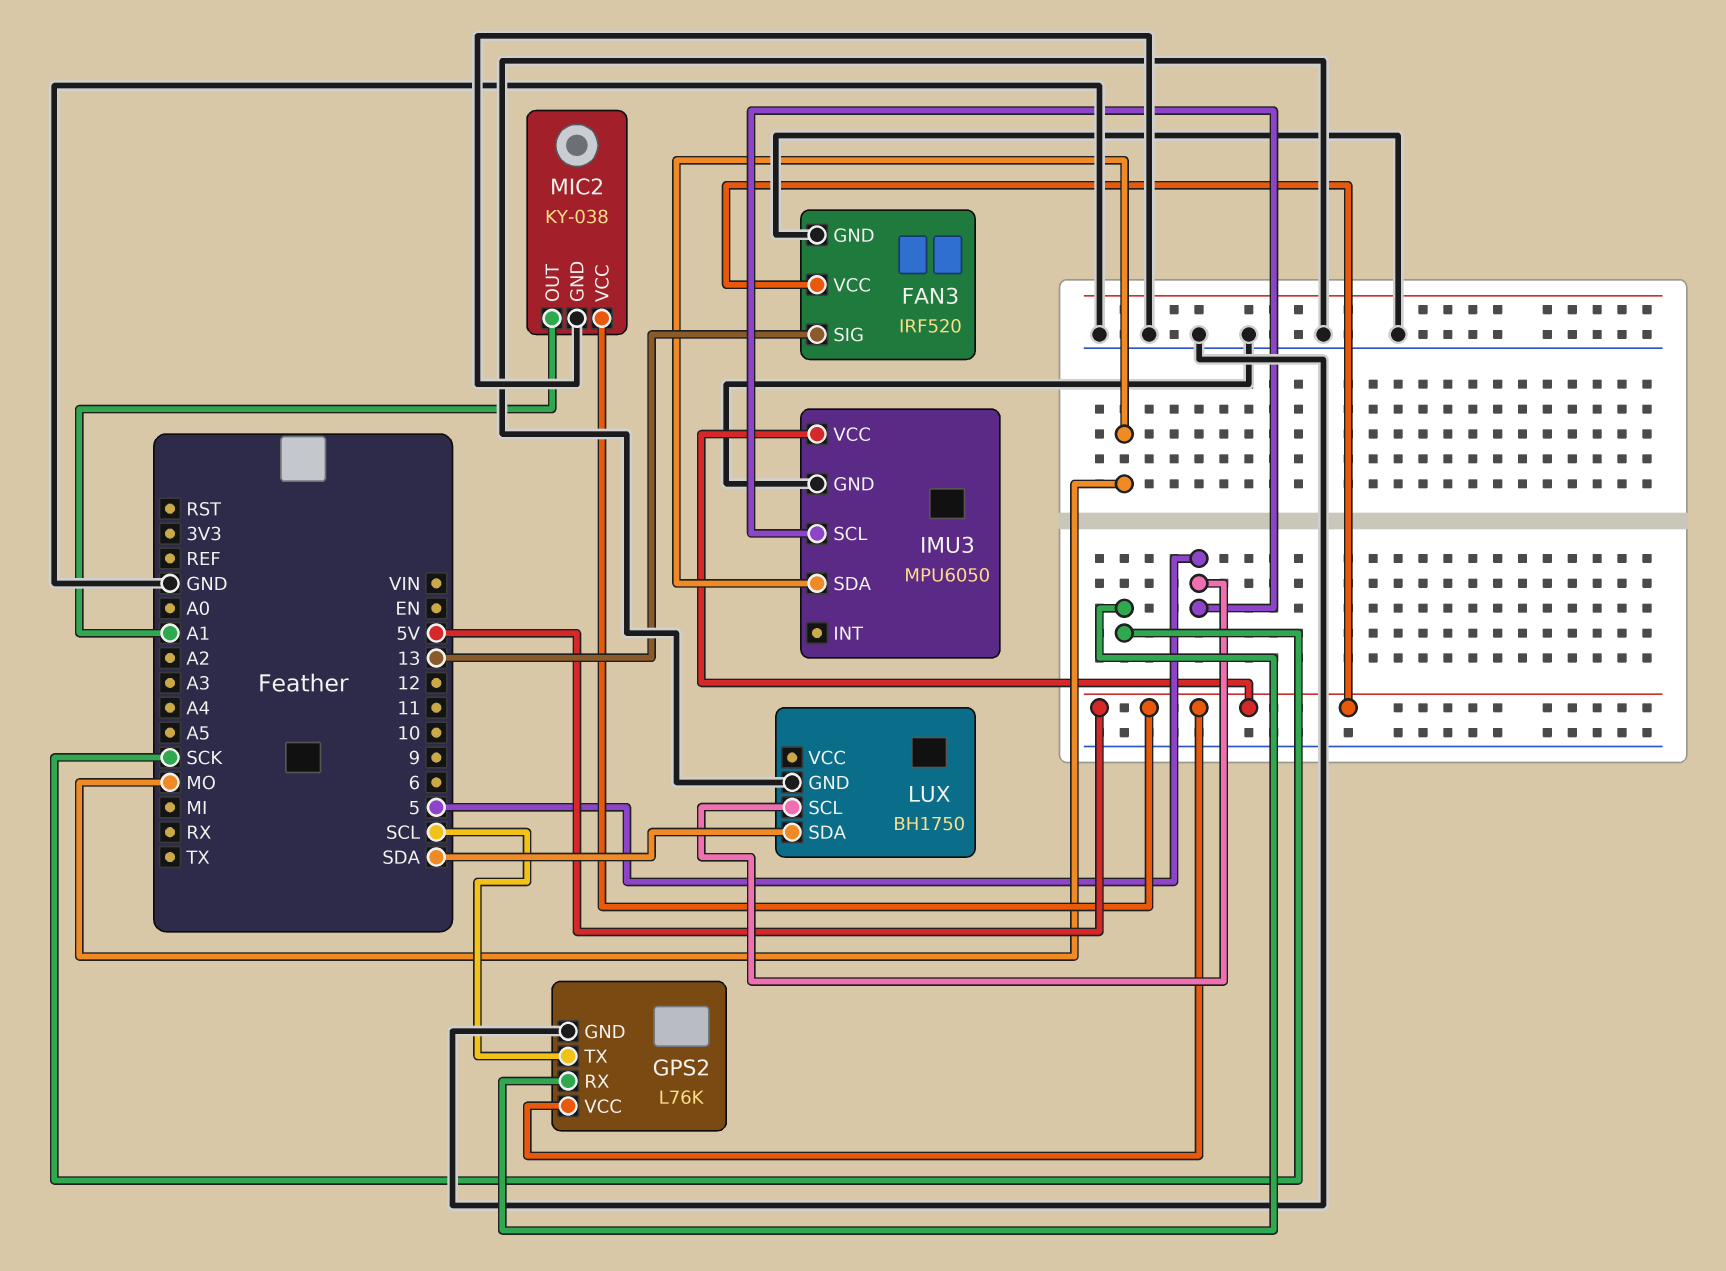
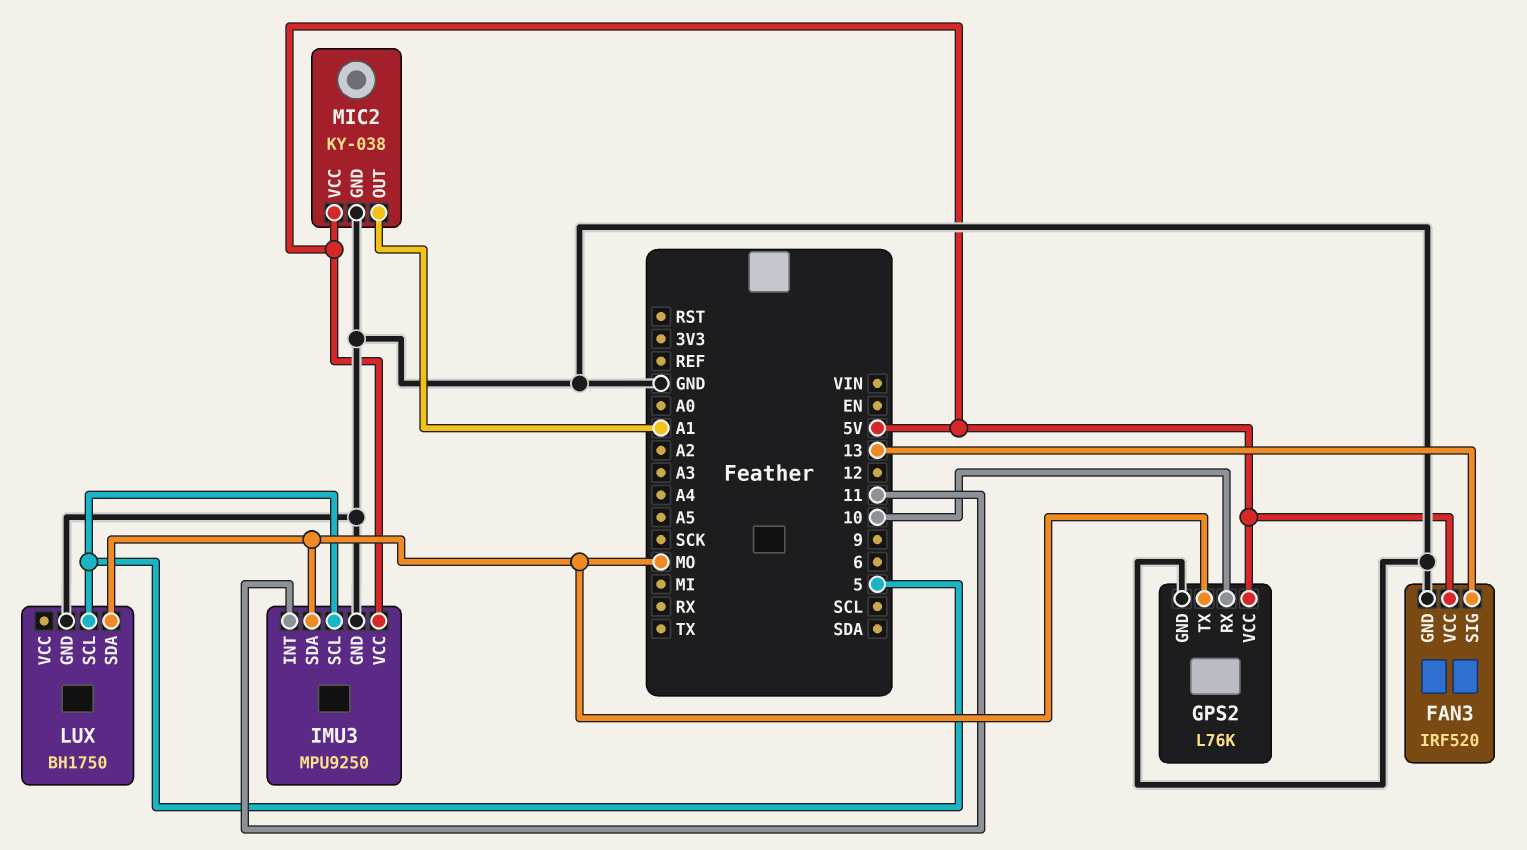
GPS2 pin RX: SCK -> 10
GPS2 pin TX: SCL -> MO
IMU3: MPU6050 -> MPU9250
IMU3 pin INT: none -> 11
LUX pin SDA: SDA -> MO

